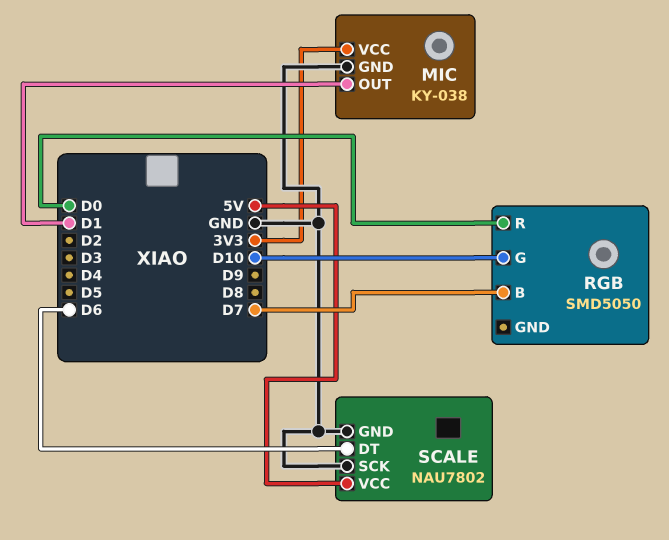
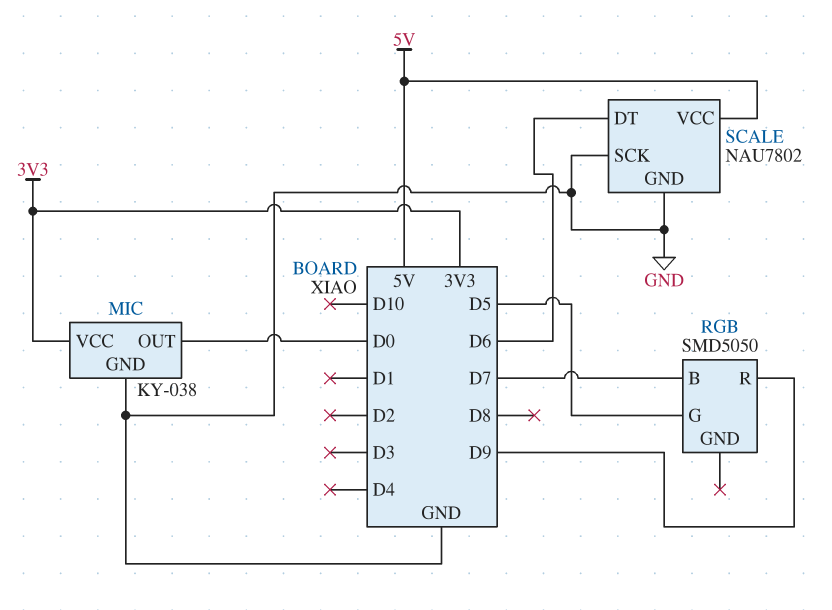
MIC pin OUT: D1 -> D0
RGB pin G: D10 -> D5
RGB pin R: D0 -> D9

